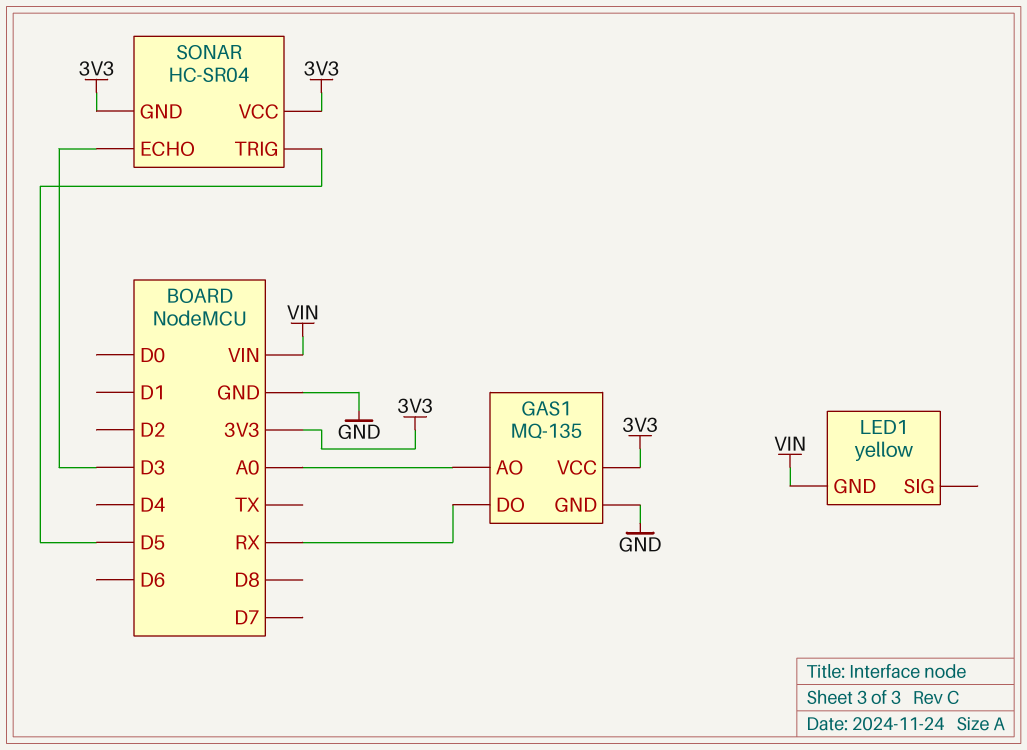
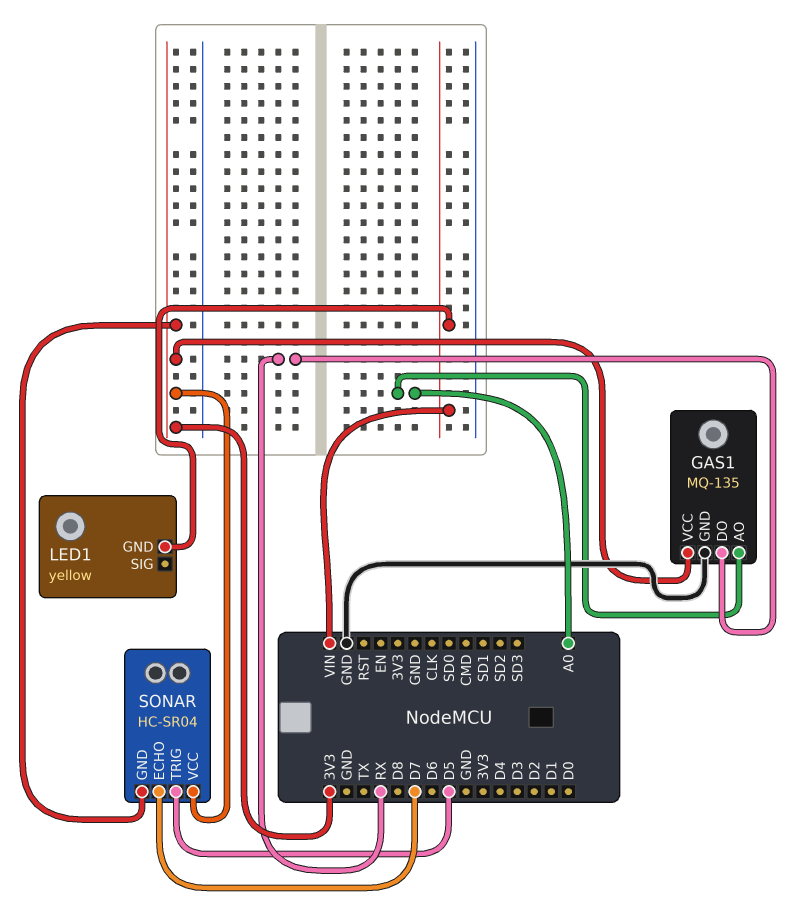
SONAR pin ECHO: D3 -> D7

